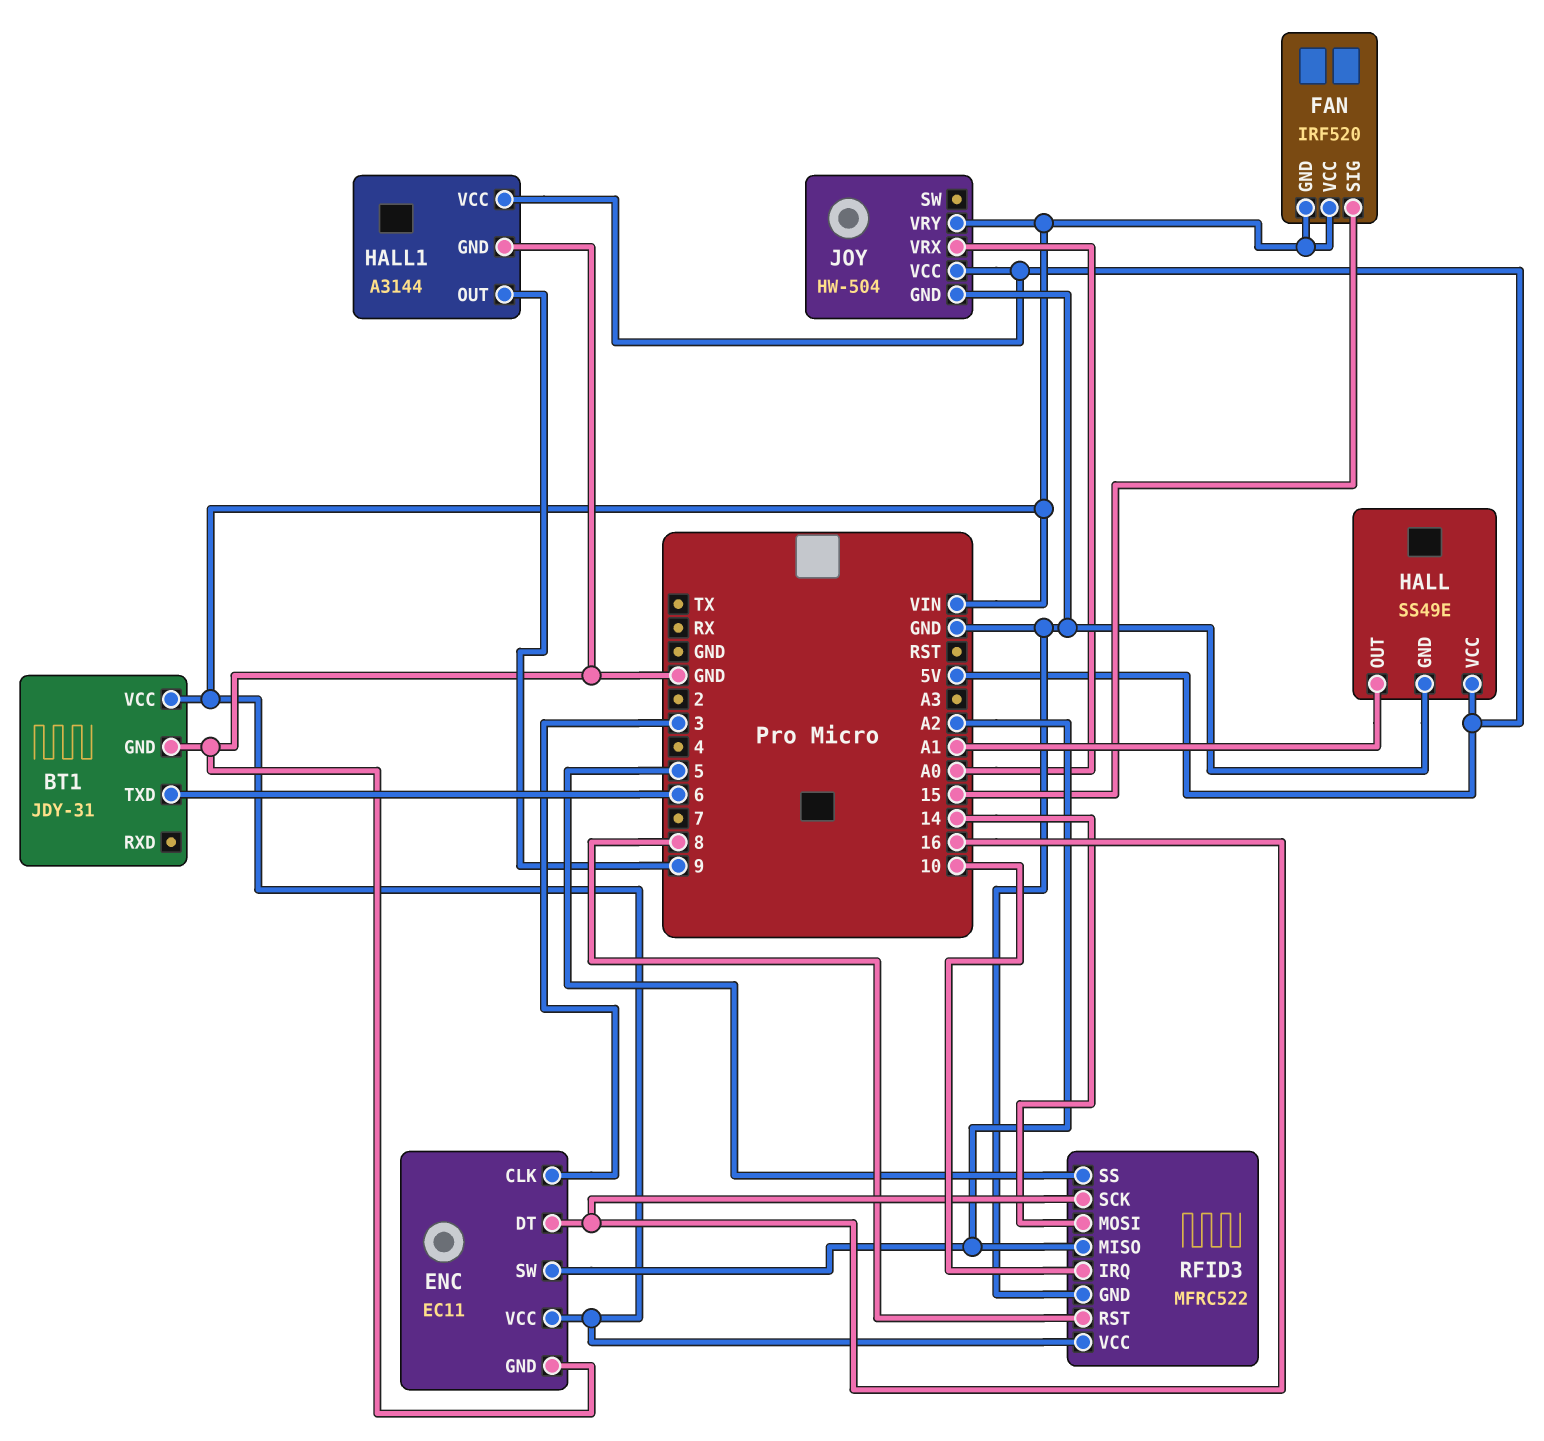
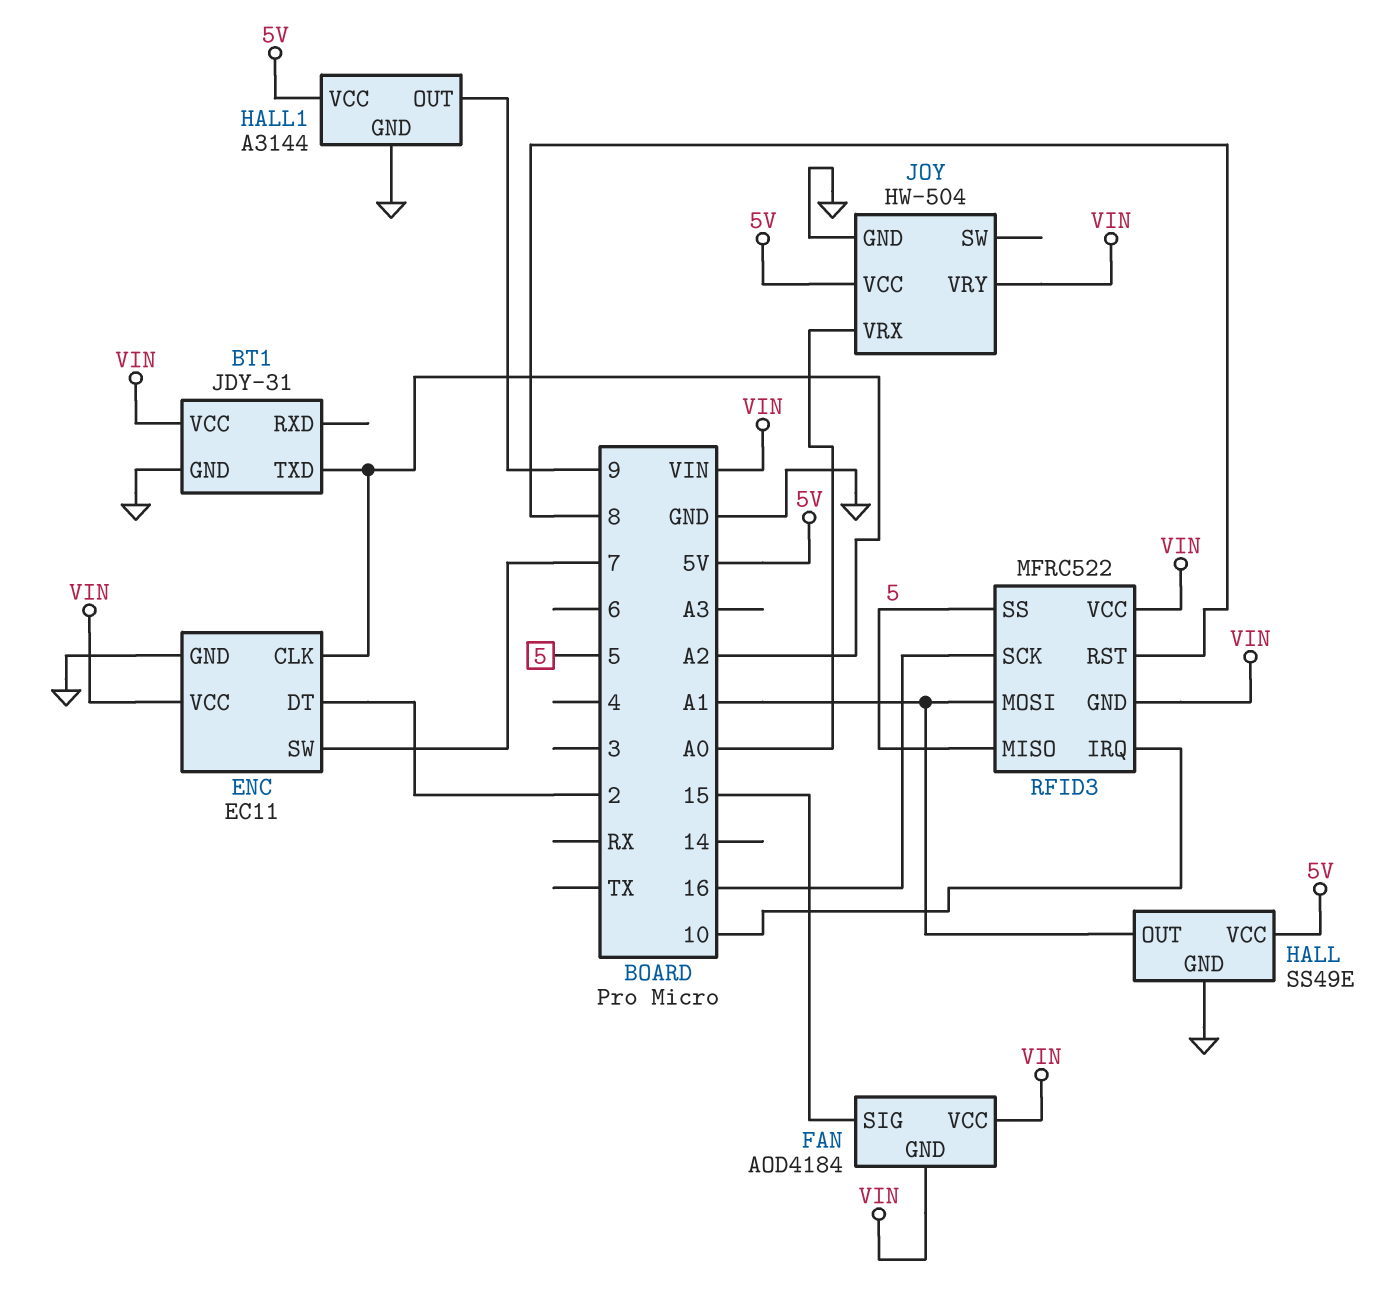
BT1 pin TXD: 6 -> A2
ENC pin CLK: 3 -> A2
ENC pin DT: 16 -> 2
ENC pin SW: A2 -> 7
FAN: IRF520 -> AOD4184
RFID3 pin GND: GND -> VIN
RFID3 pin MISO: A2 -> 5
RFID3 pin MOSI: 14 -> A1

